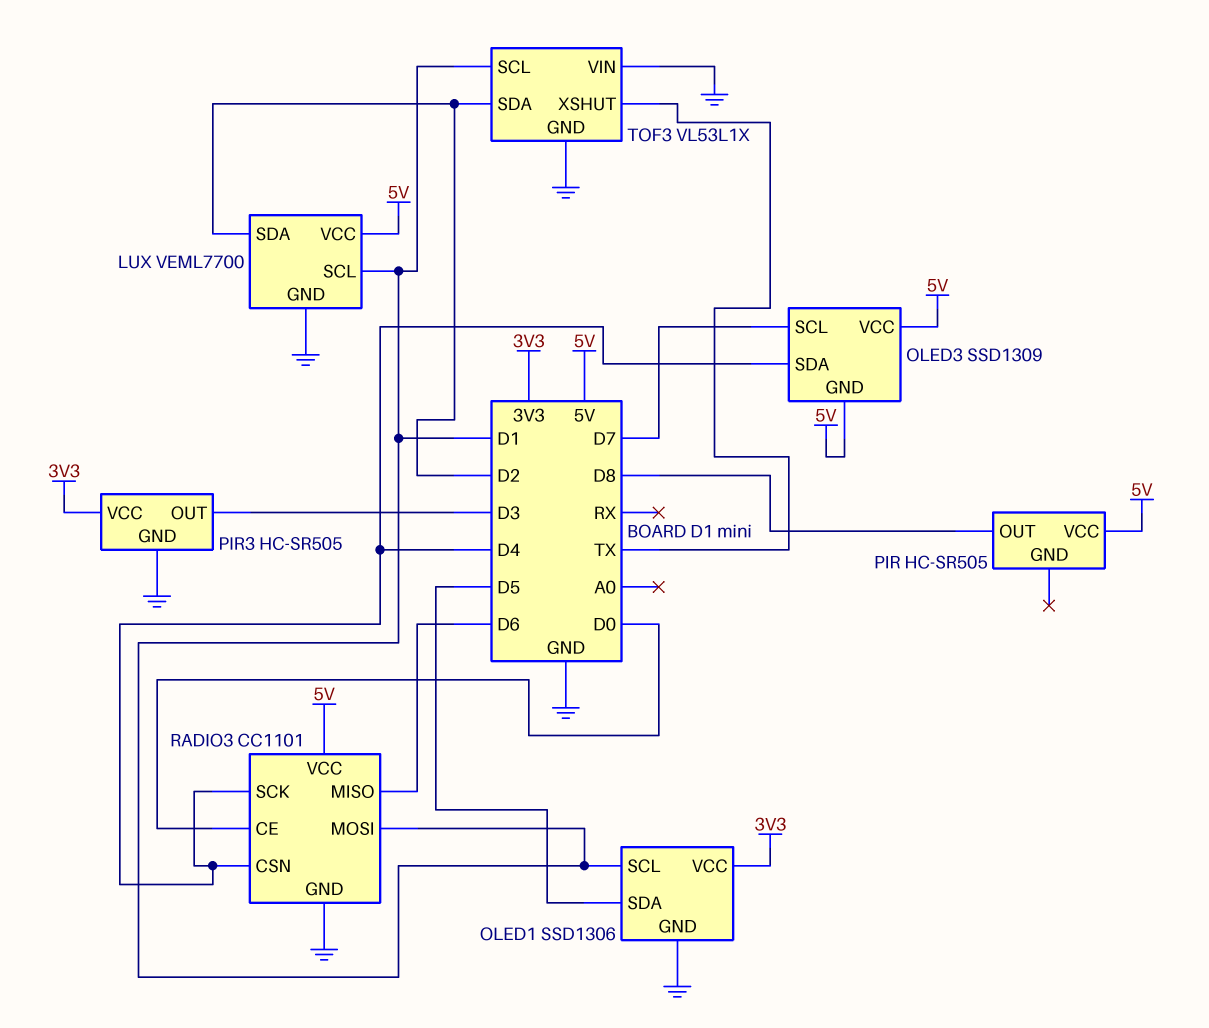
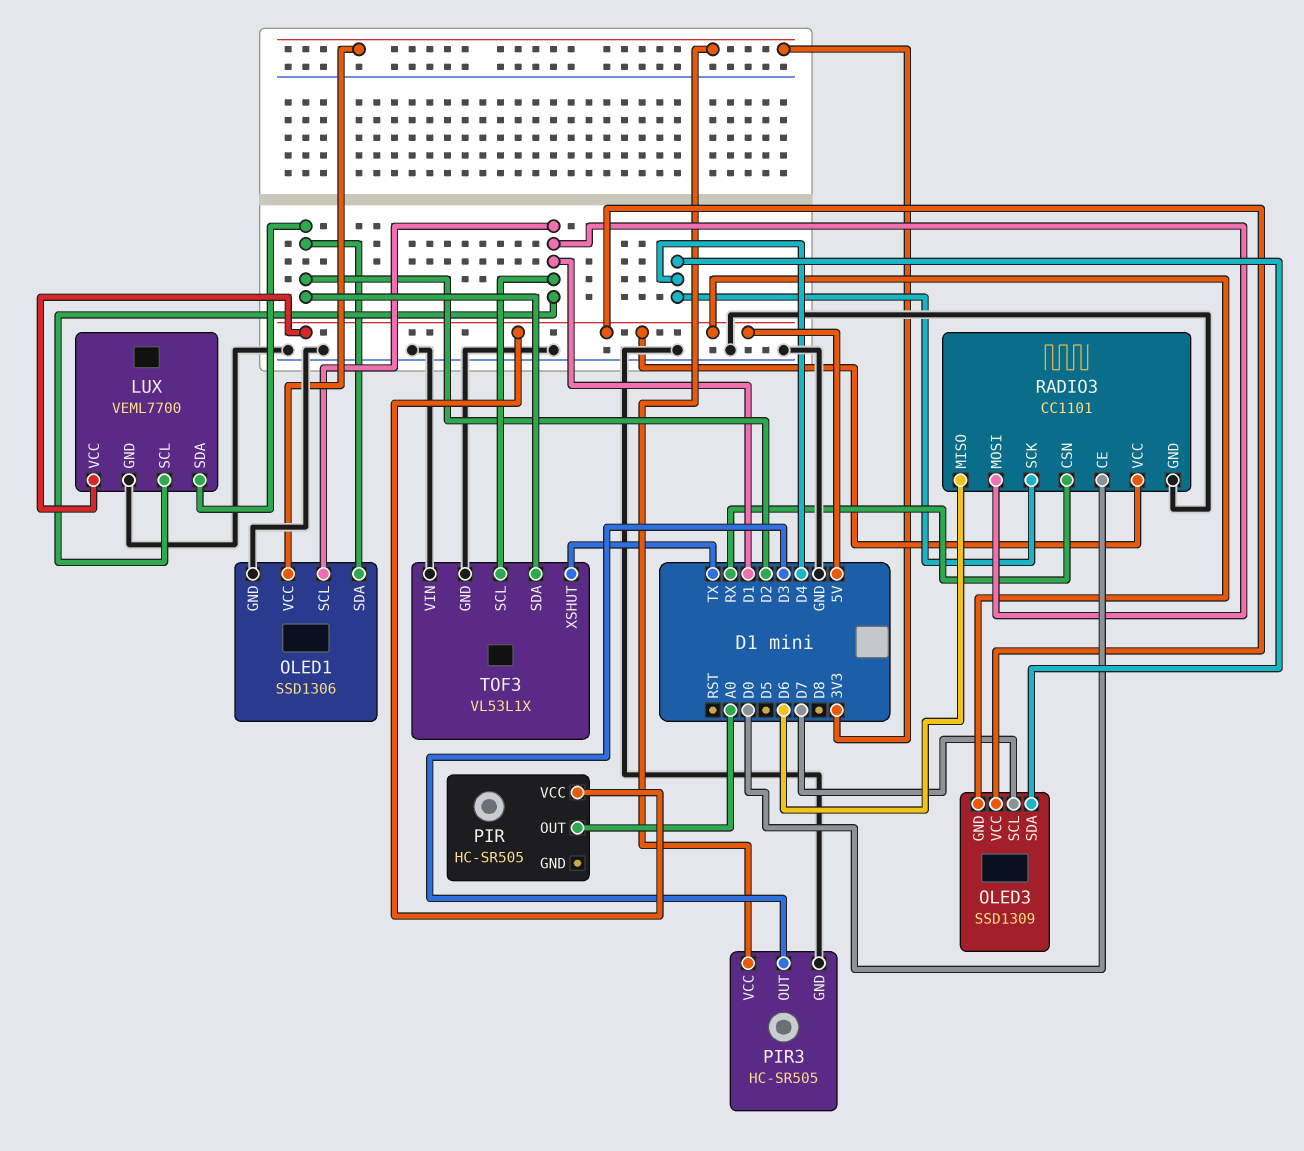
OLED1 pin SDA: D5 -> D2
PIR pin OUT: D8 -> A0
RADIO3 pin CSN: D4 -> RX

